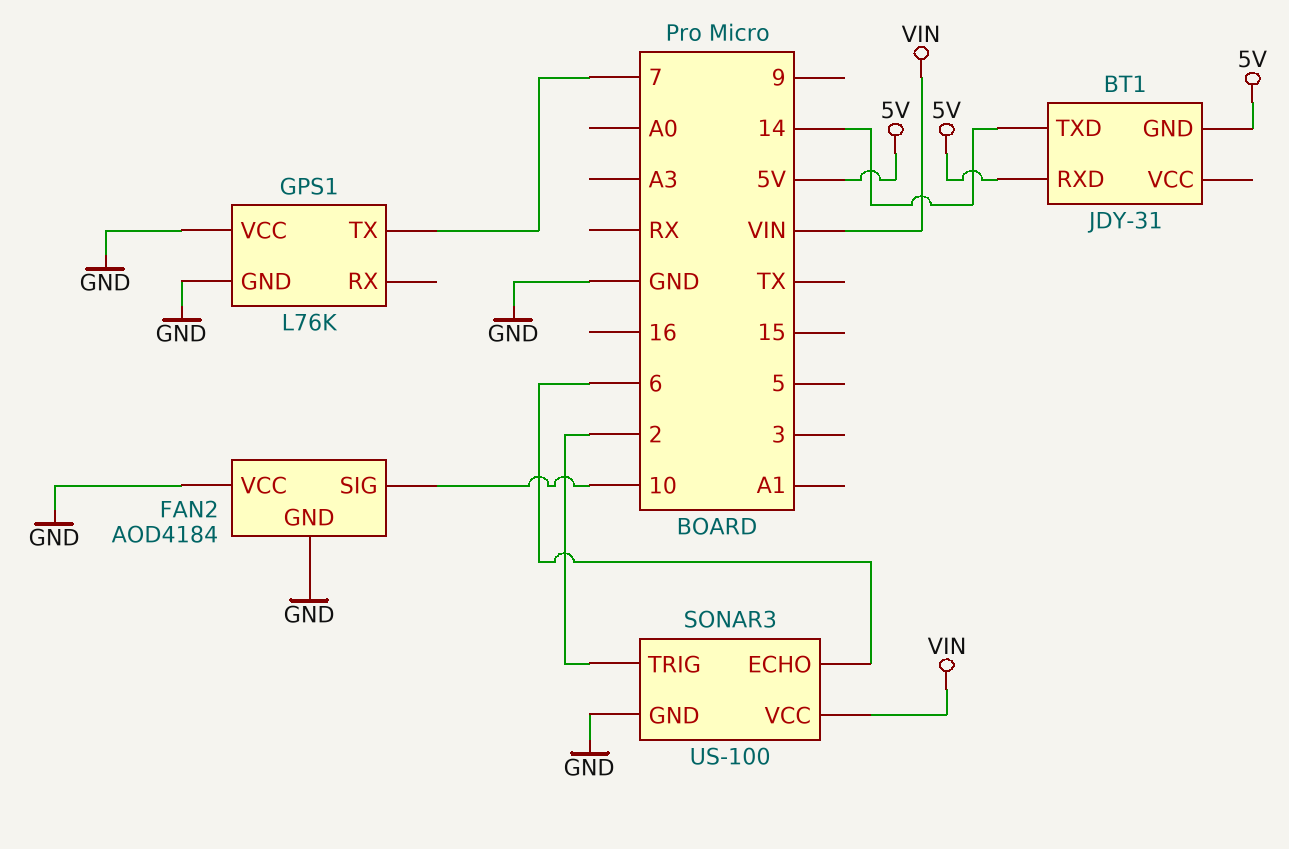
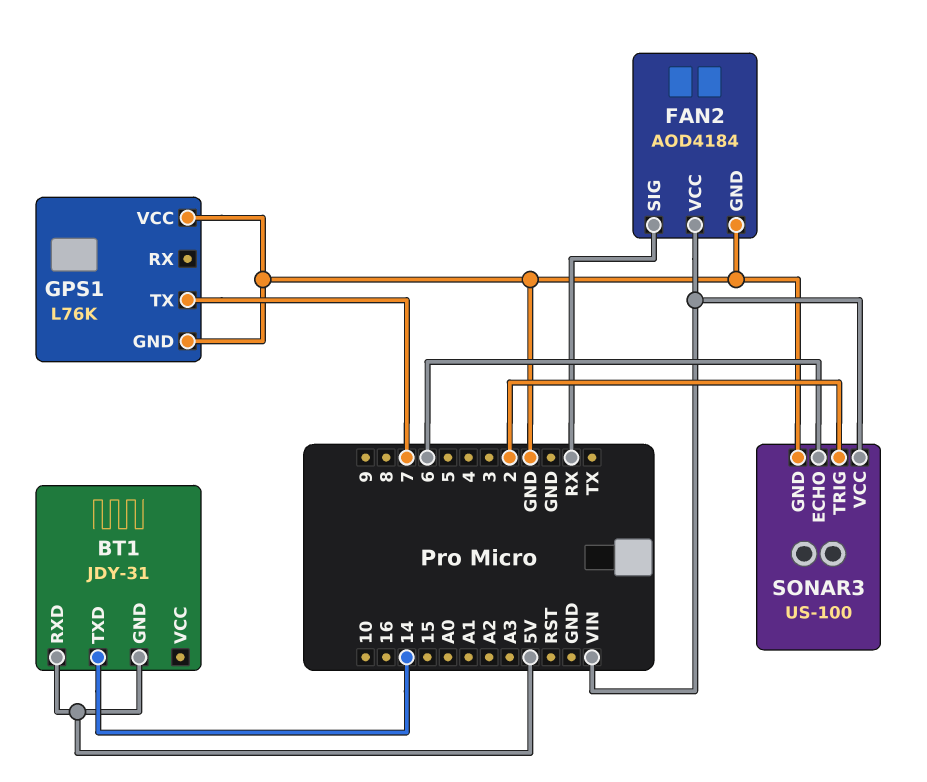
FAN2 pin SIG: 10 -> RX
FAN2 pin VCC: GND -> VIN

